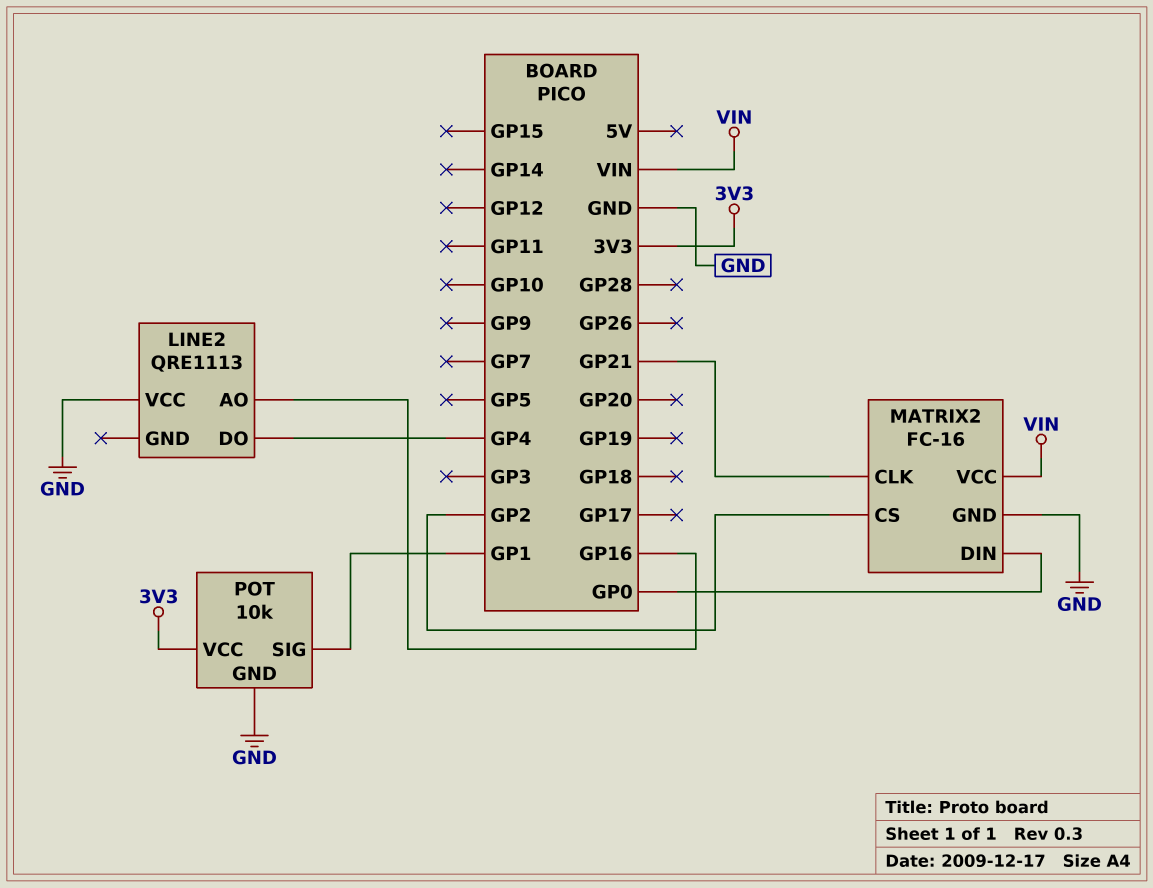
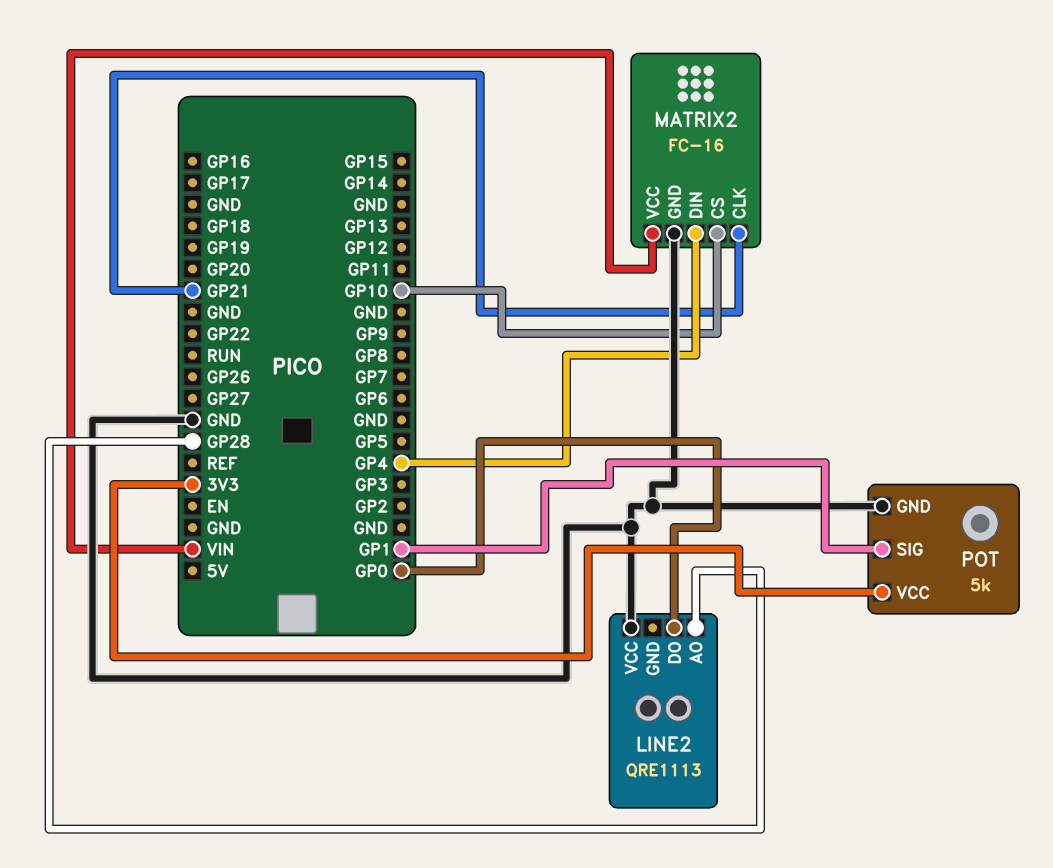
LINE2 pin AO: GP16 -> GP28
LINE2 pin DO: GP4 -> GP0
MATRIX2 pin CS: GP2 -> GP10
MATRIX2 pin DIN: GP0 -> GP4
POT: 10k -> 5k

